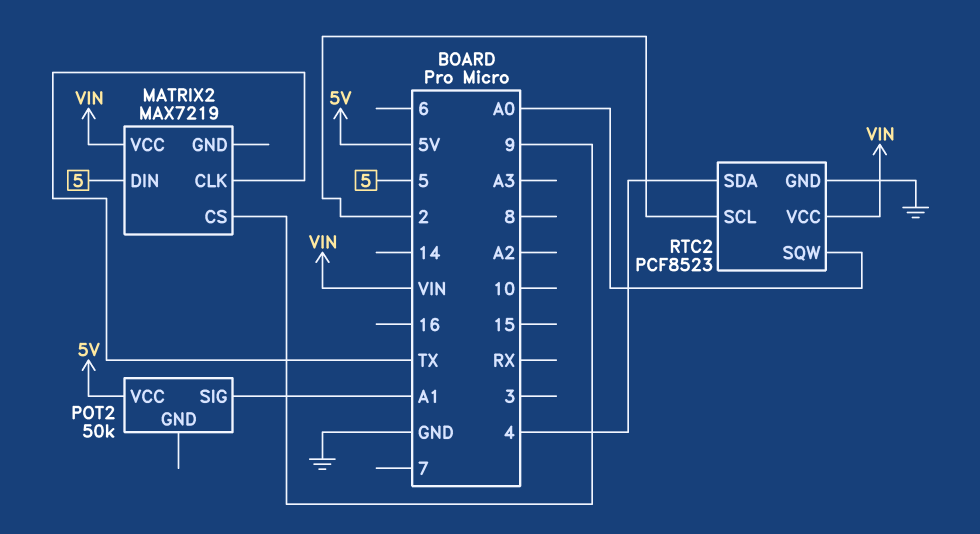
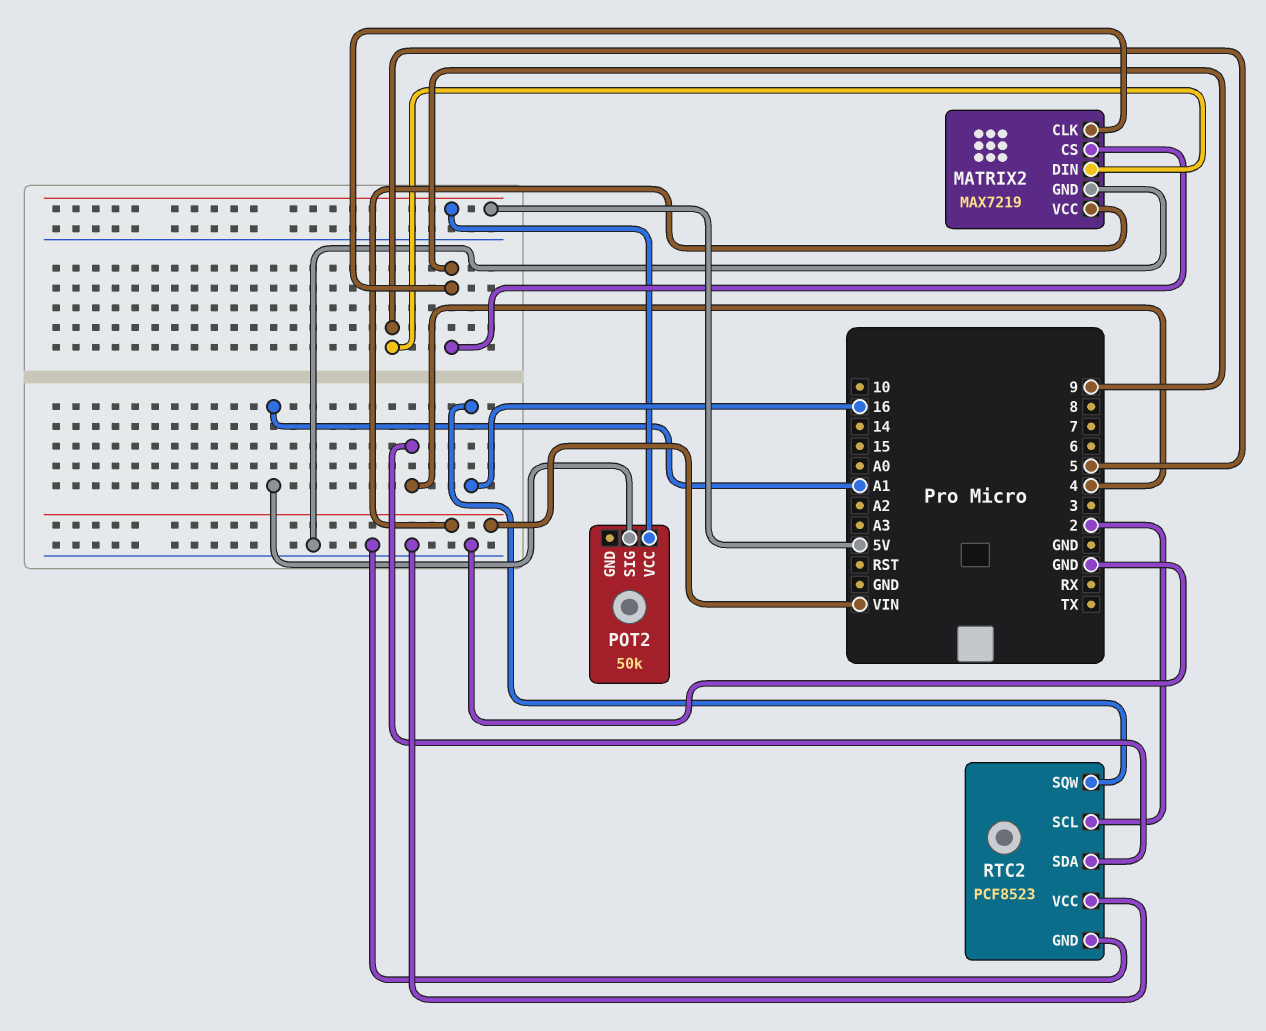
MATRIX2 pin CLK: TX -> 9
MATRIX2 pin GND: none -> GND
RTC2 pin SQW: A0 -> 16
RTC2 pin VCC: VIN -> GND

